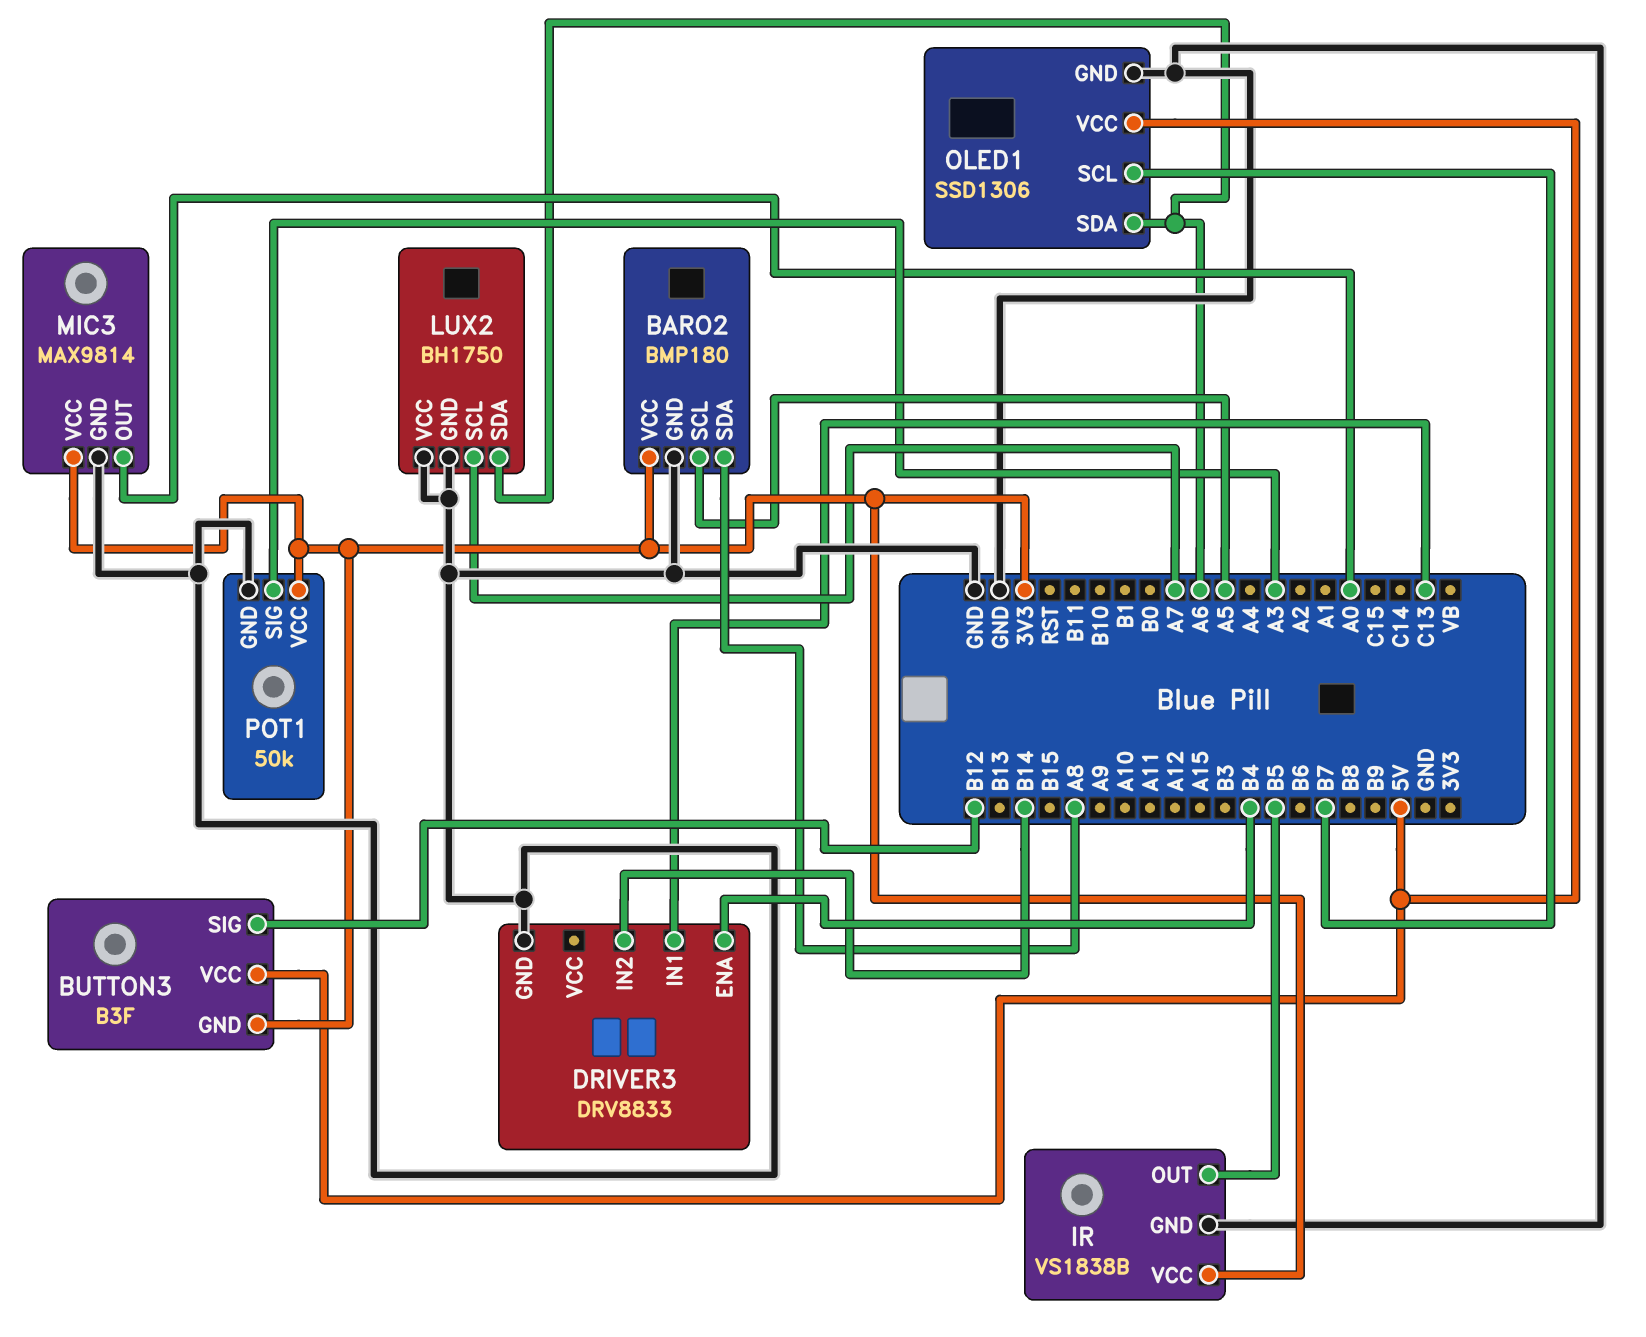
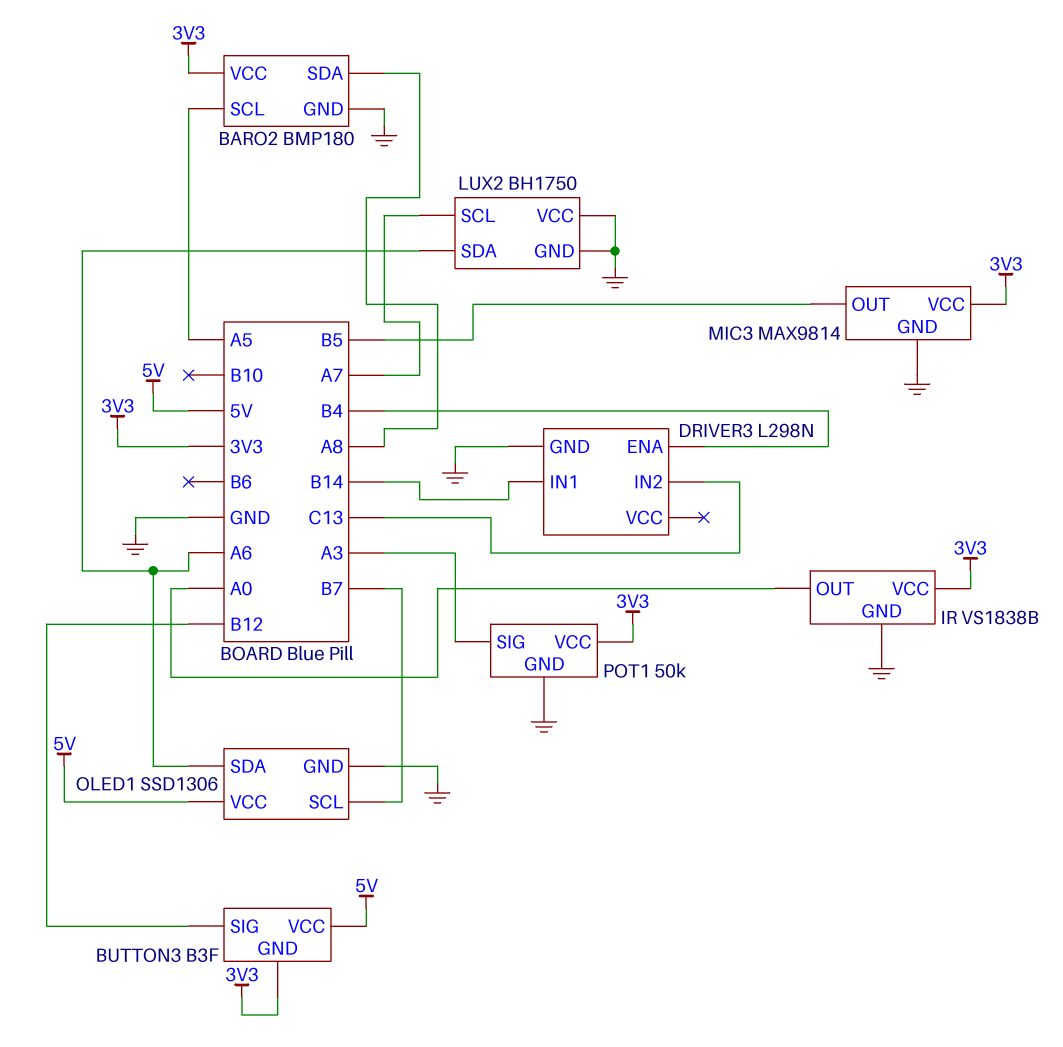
DRIVER3: DRV8833 -> L298N
DRIVER3 pin IN1: C13 -> B14
DRIVER3 pin IN2: B14 -> C13
IR pin OUT: B5 -> A0
MIC3 pin OUT: A0 -> B5

